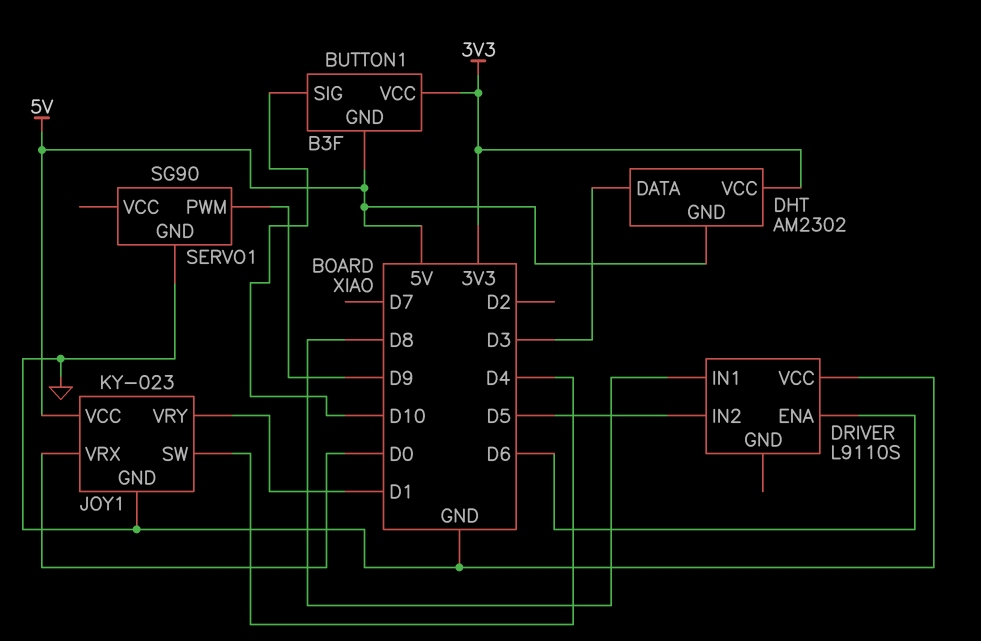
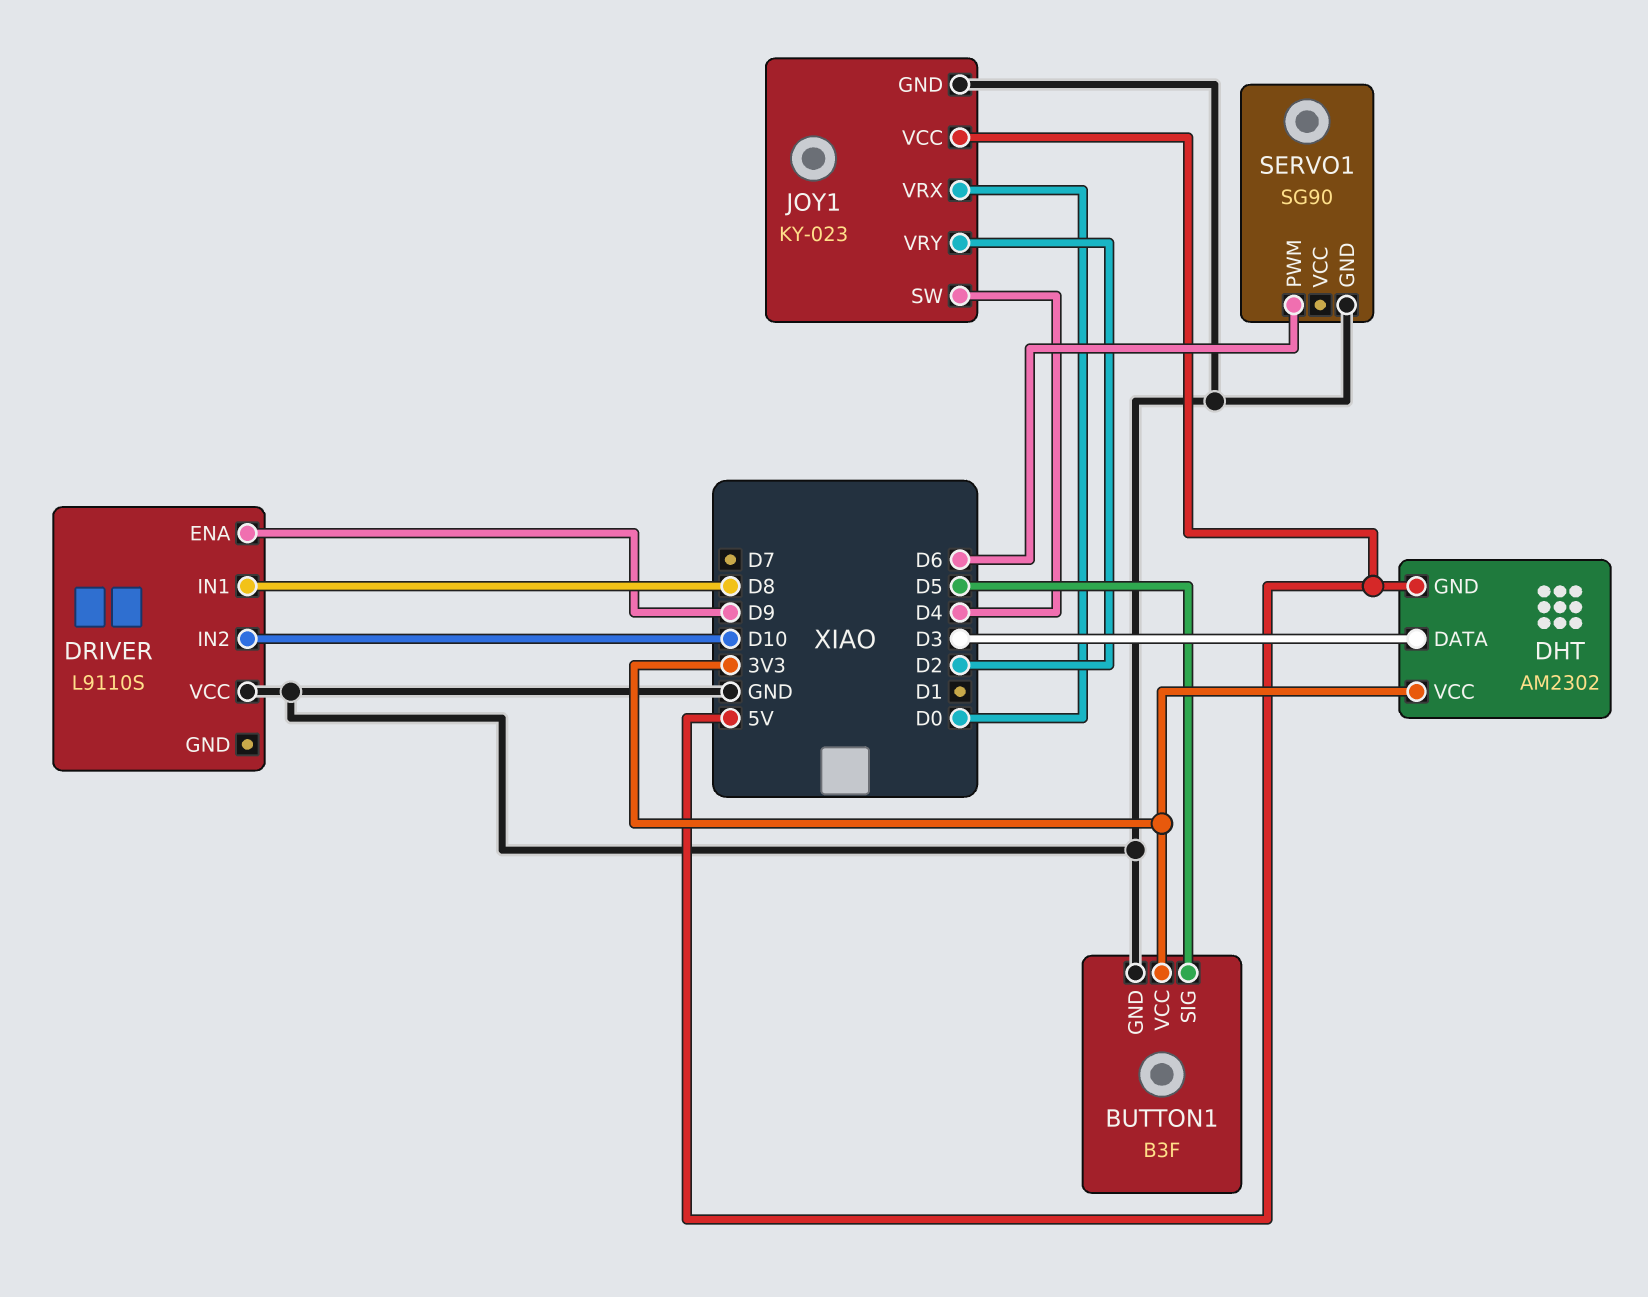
BUTTON1 pin GND: 5V -> GND
BUTTON1 pin SIG: D10 -> D5
DRIVER pin ENA: D6 -> D9
DRIVER pin IN2: D5 -> D10
JOY1 pin VRY: D1 -> D2
SERVO1 pin PWM: D9 -> D6

